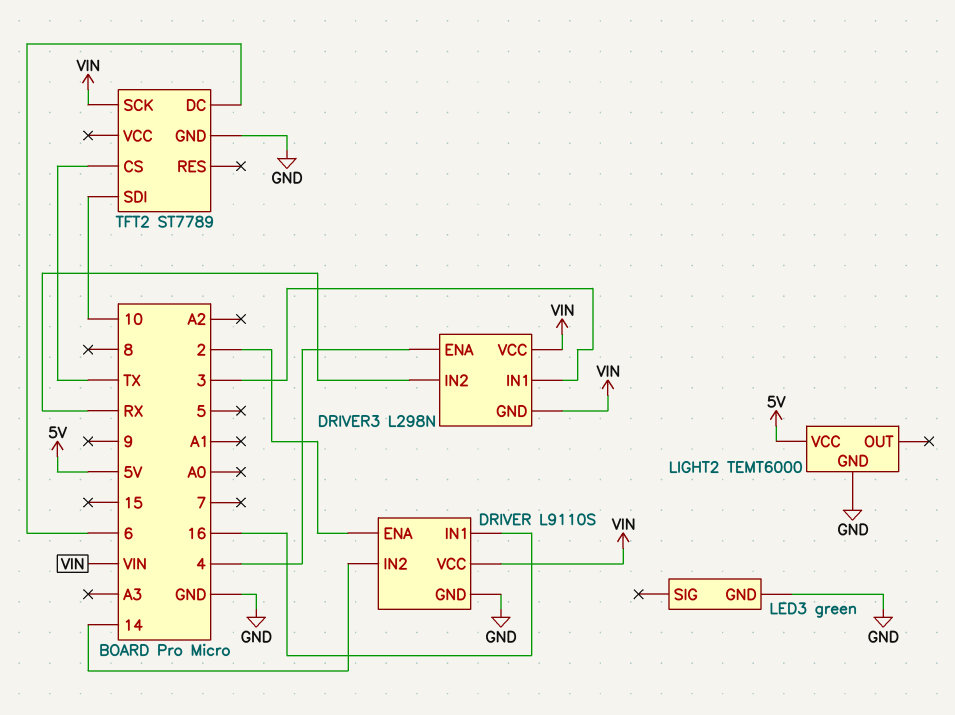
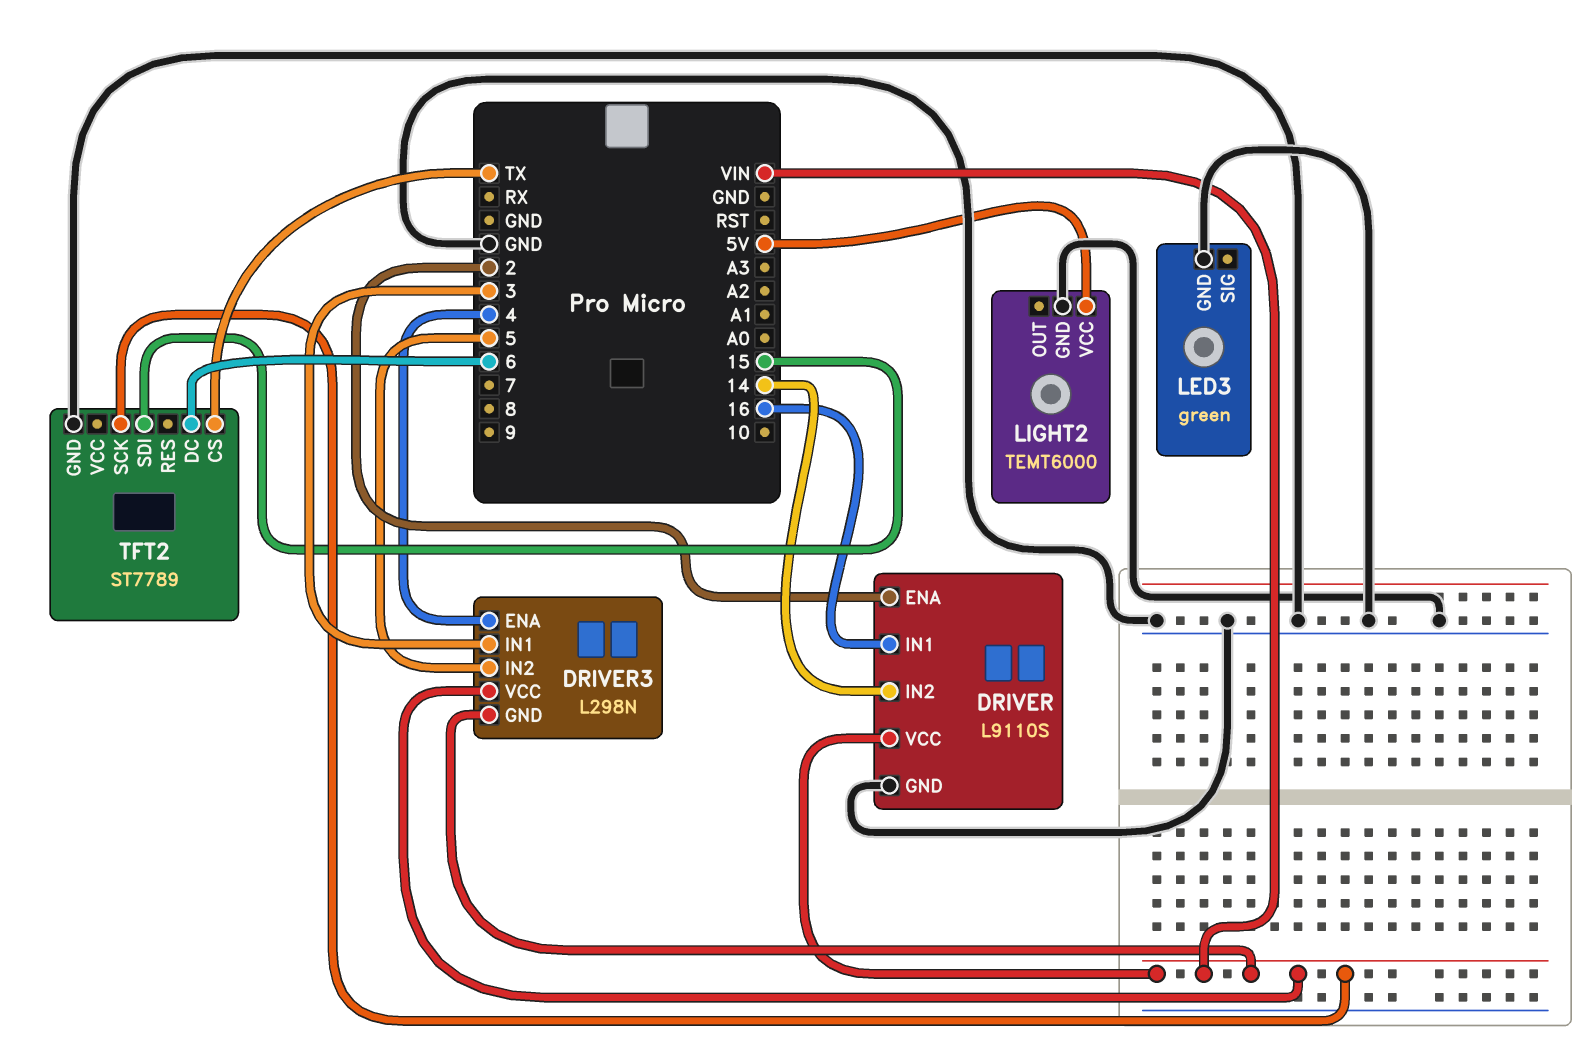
DRIVER3 pin IN2: RX -> 5
TFT2 pin SDI: 10 -> 15

